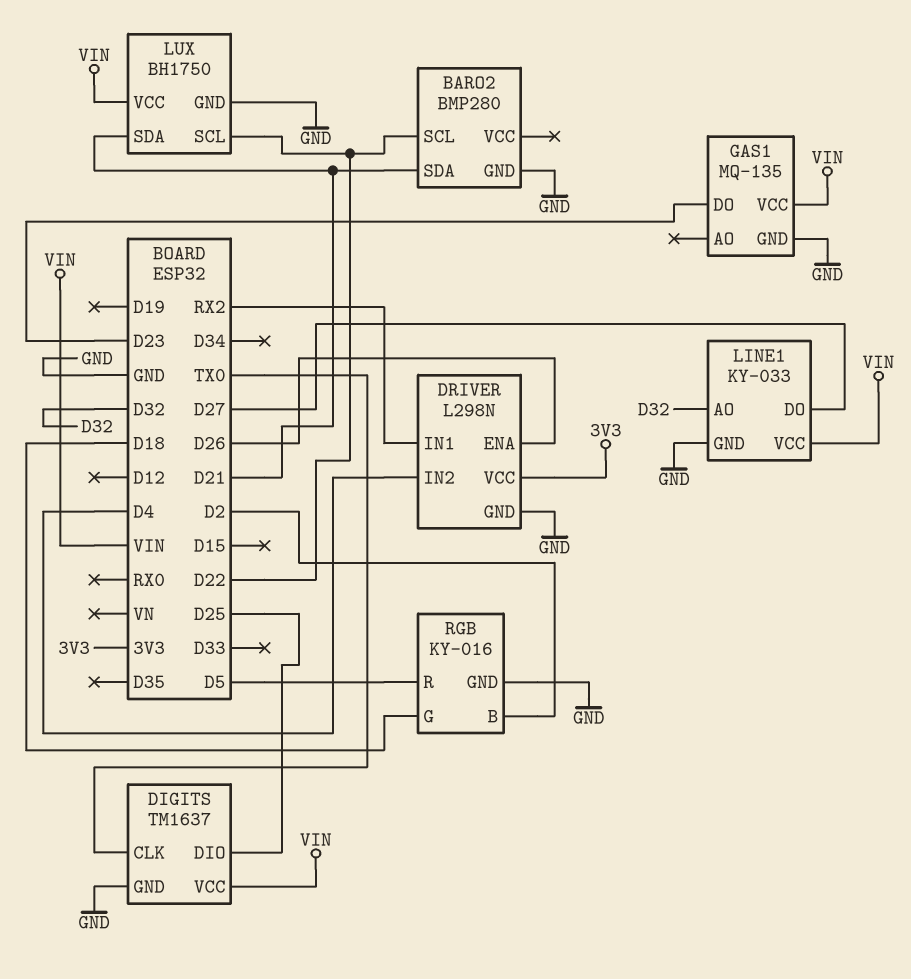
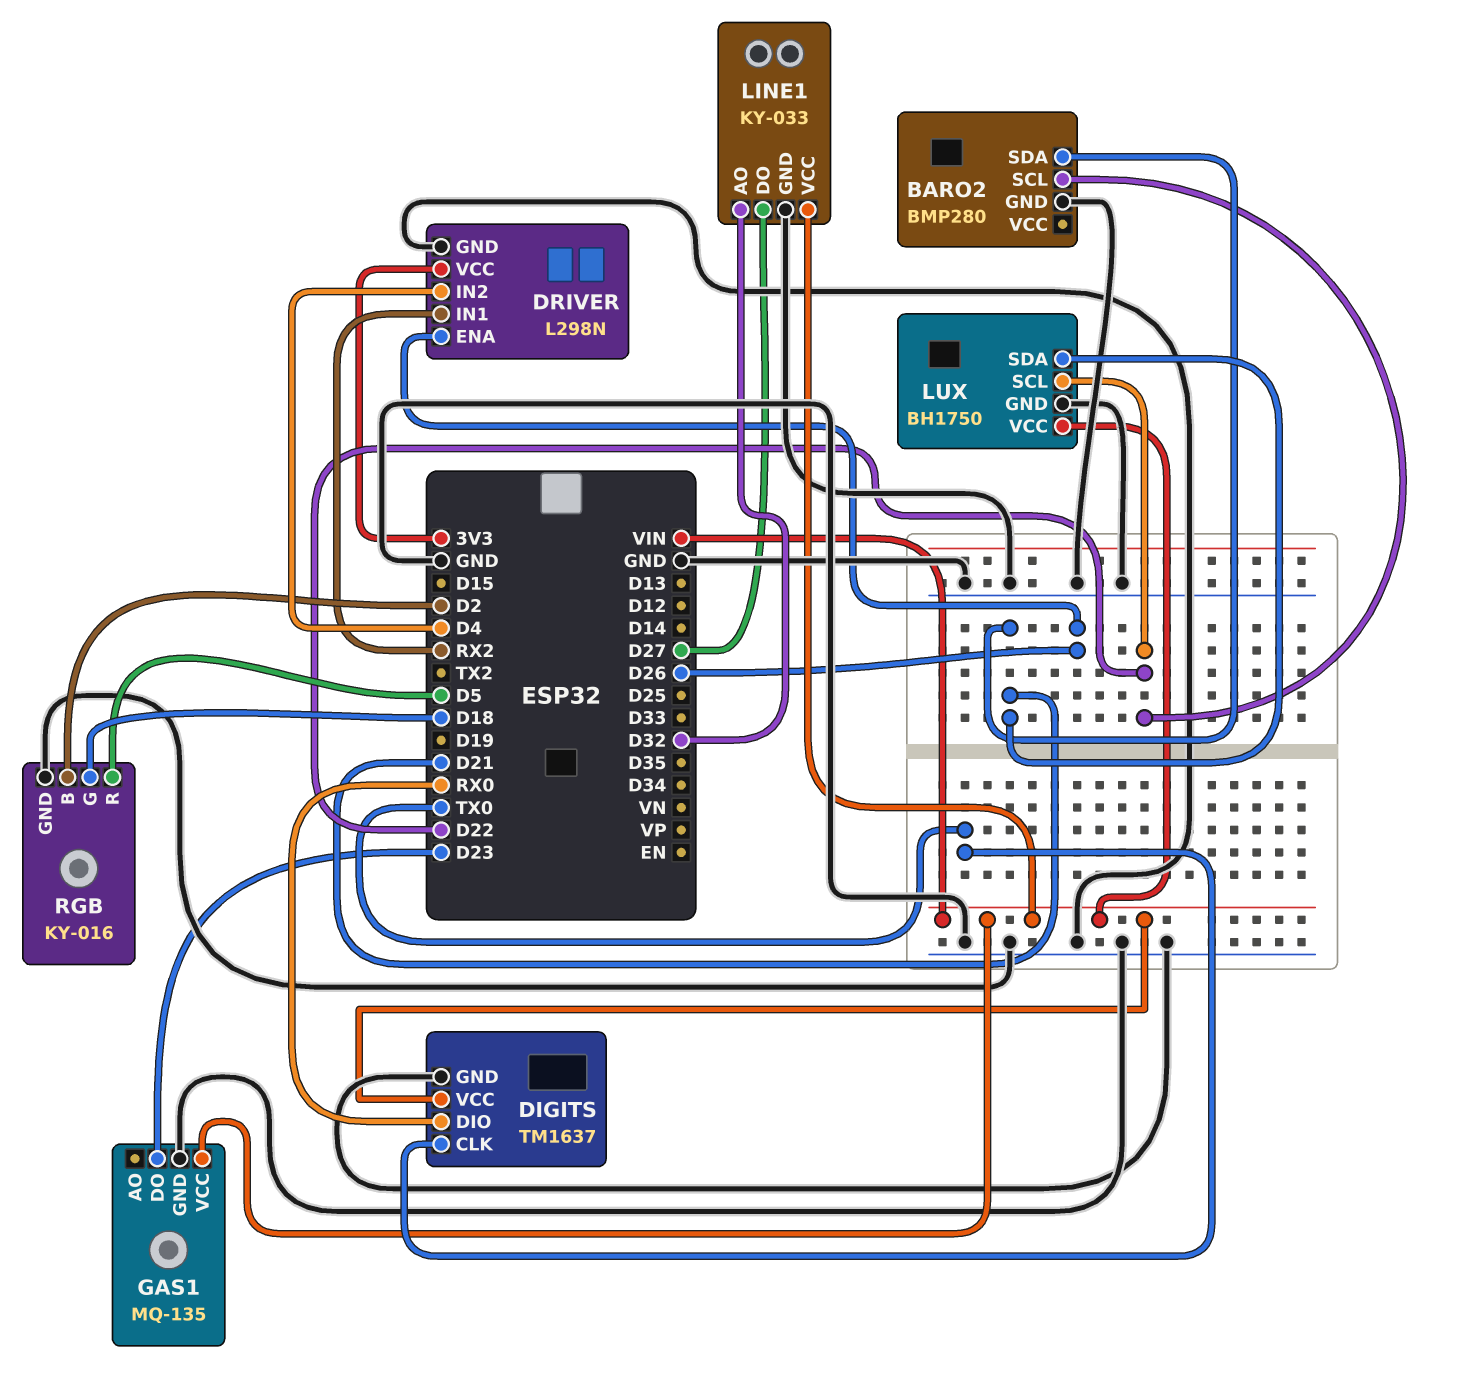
DIGITS pin DIO: D25 -> RX0

